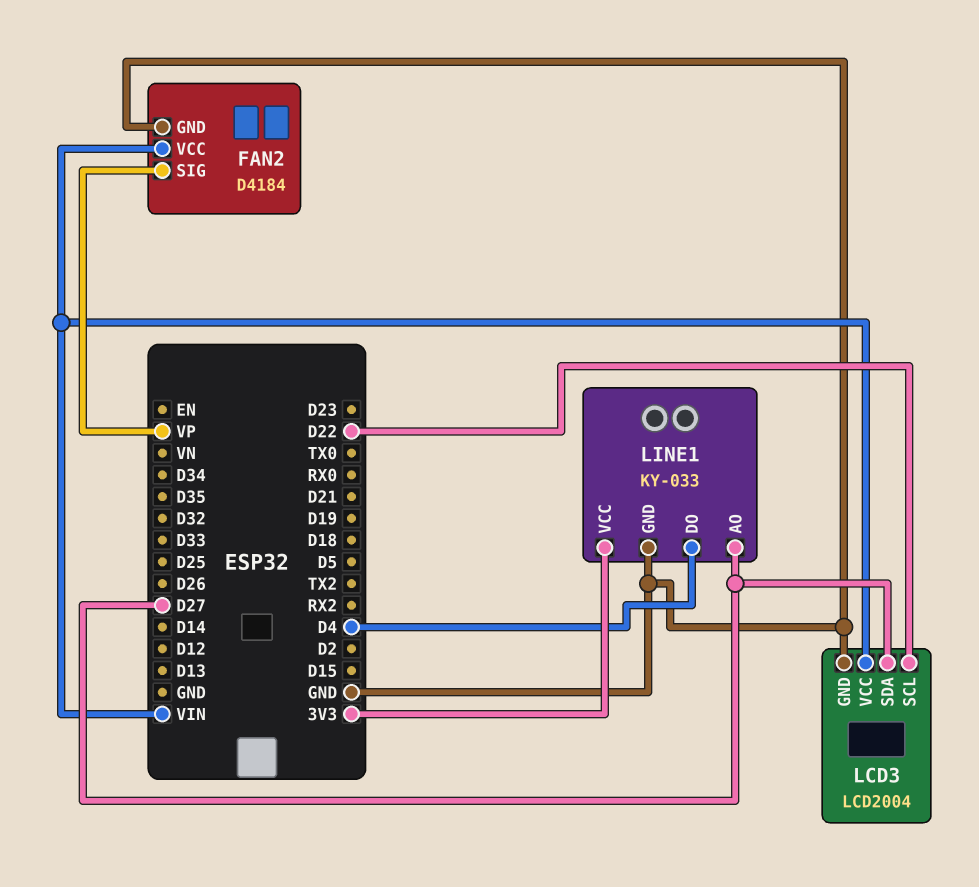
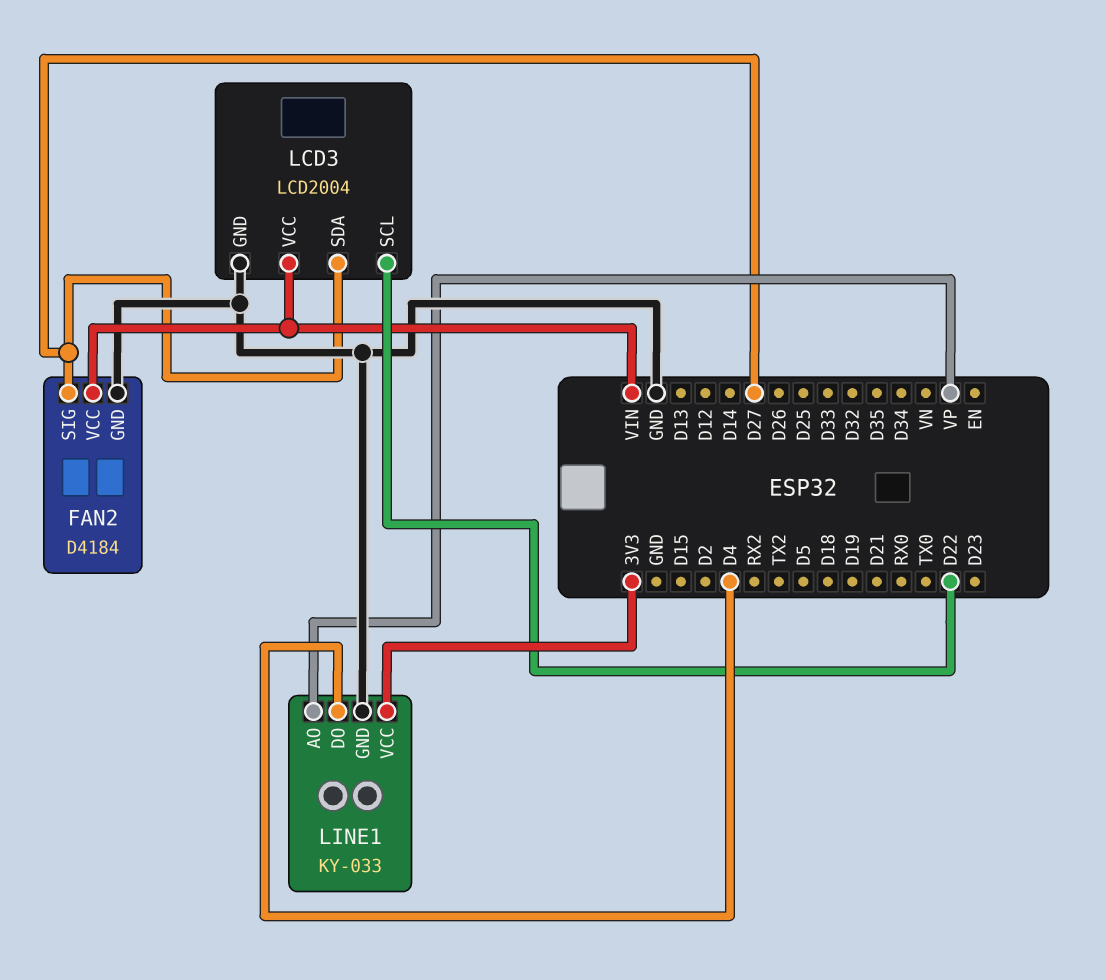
FAN2 pin SIG: VP -> D27
LINE1 pin AO: D27 -> VP

